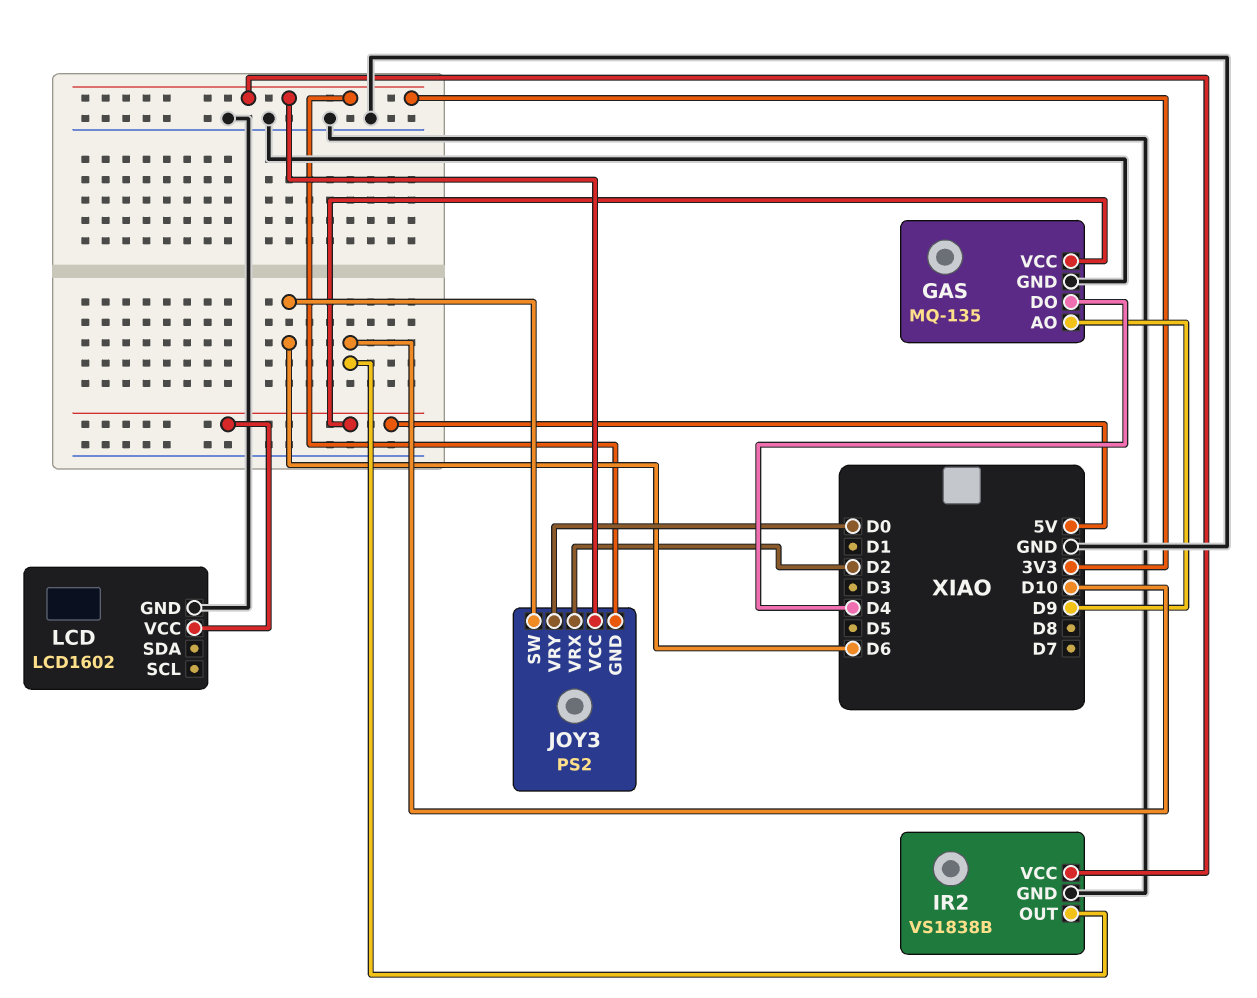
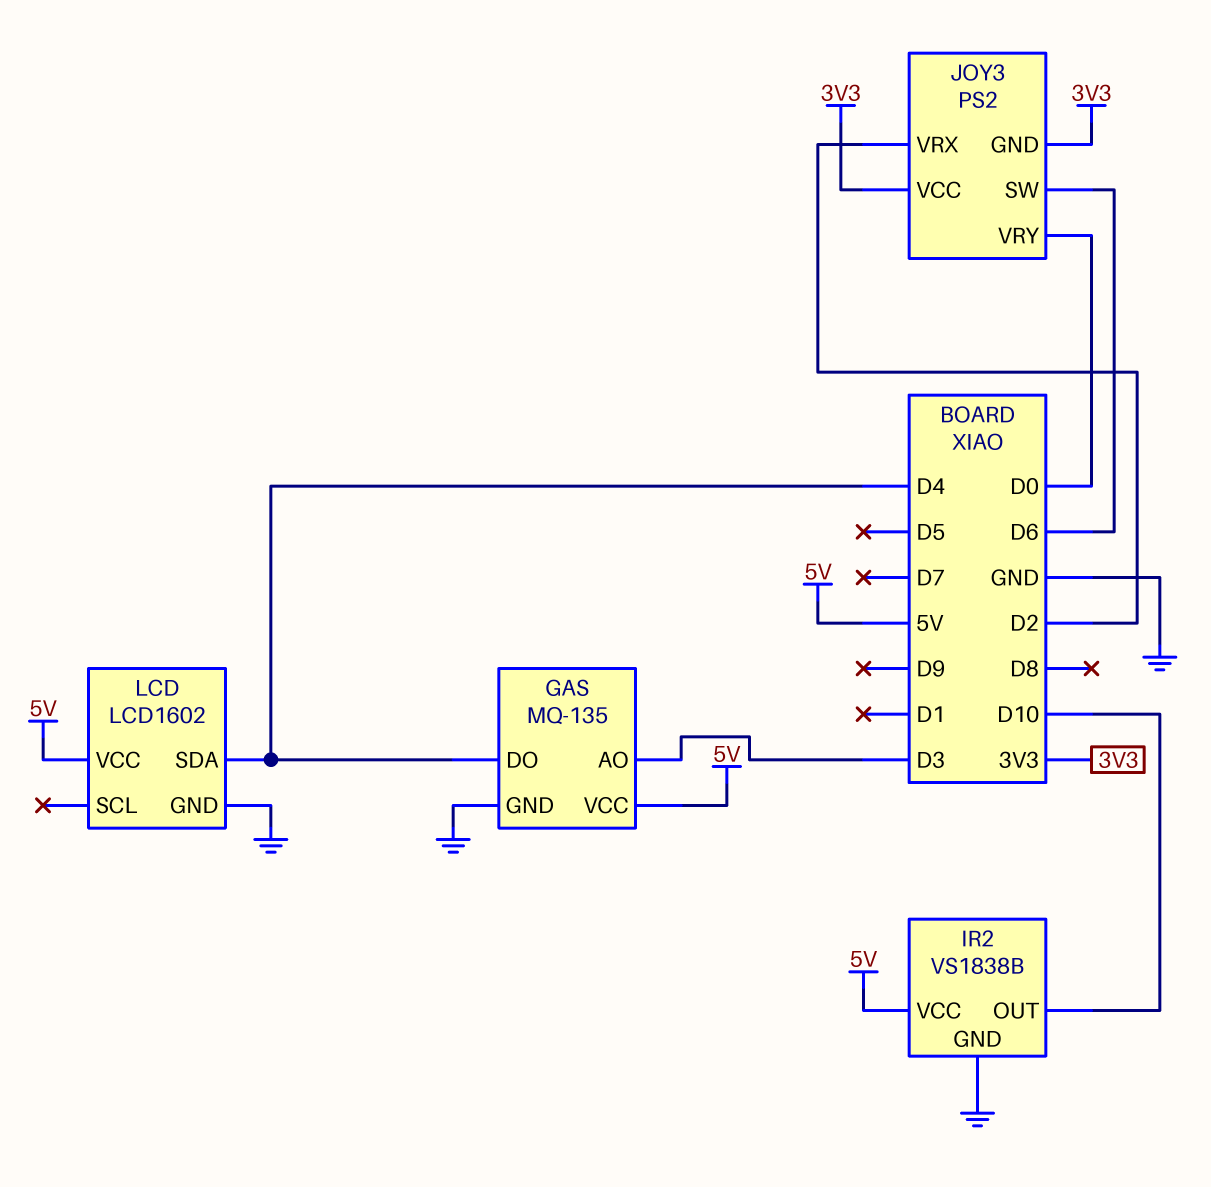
GAS pin AO: D9 -> D3
IR2 pin VCC: 3V3 -> 5V
LCD pin SDA: none -> D4

